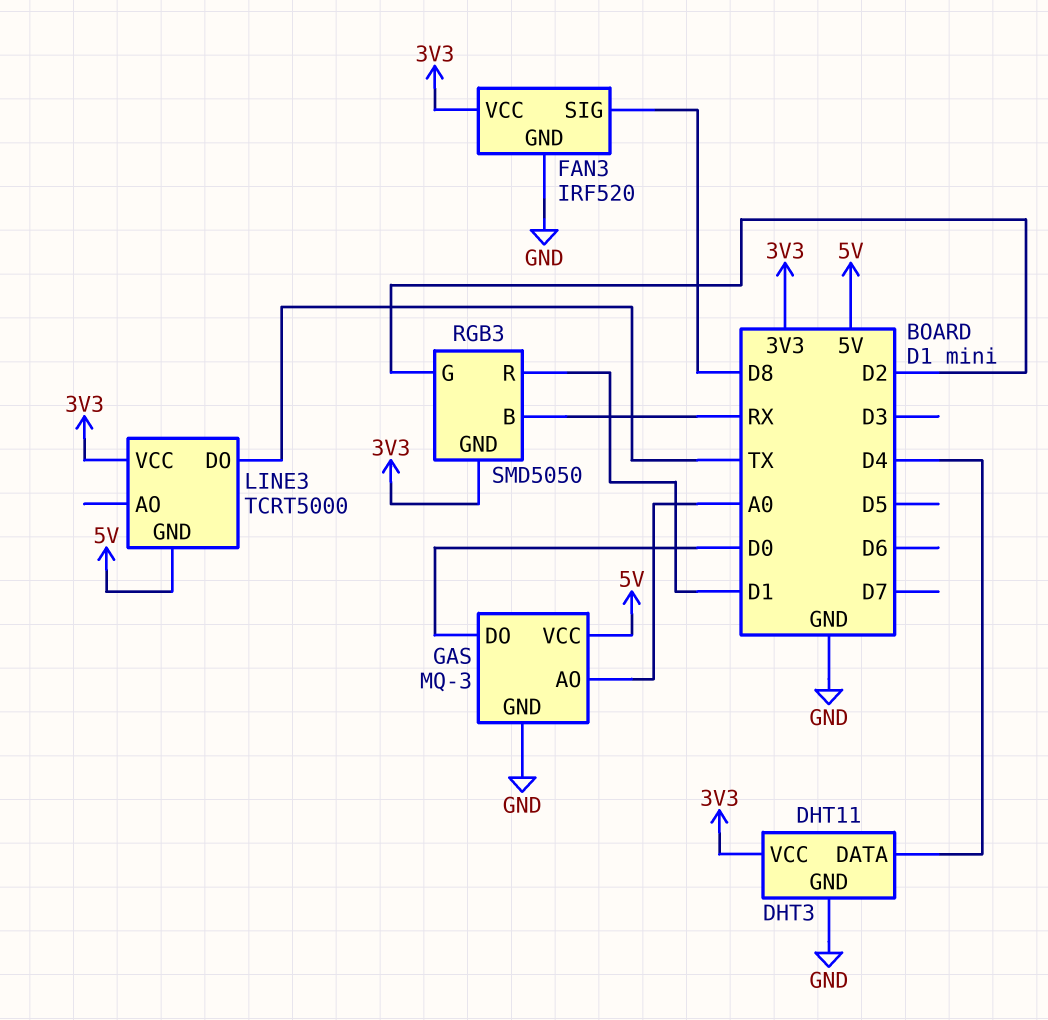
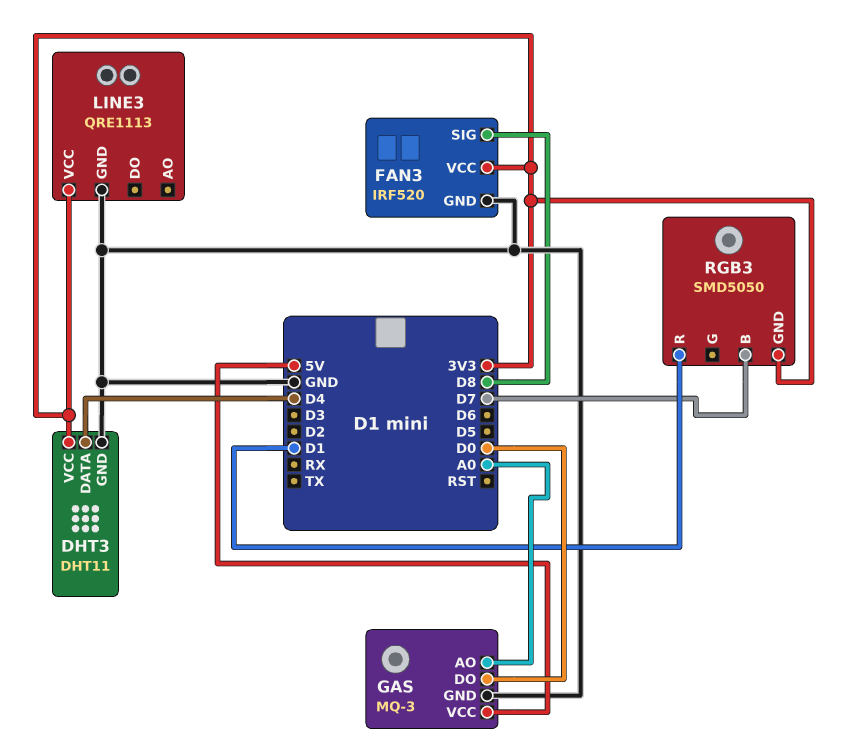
LINE3: TCRT5000 -> QRE1113
LINE3 pin DO: TX -> none
LINE3 pin GND: 5V -> GND
RGB3 pin B: RX -> D7
RGB3 pin G: D2 -> none

